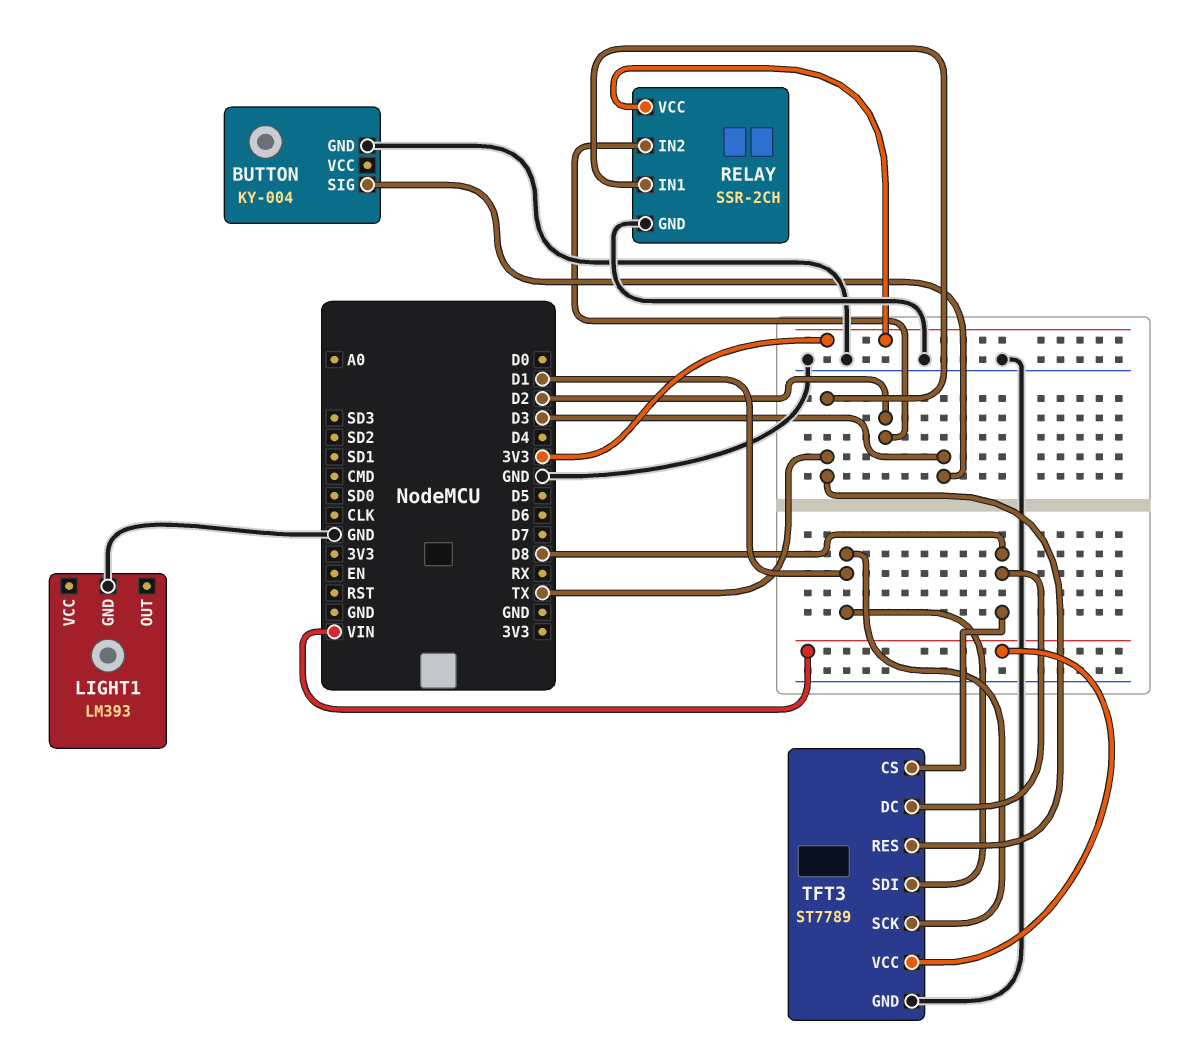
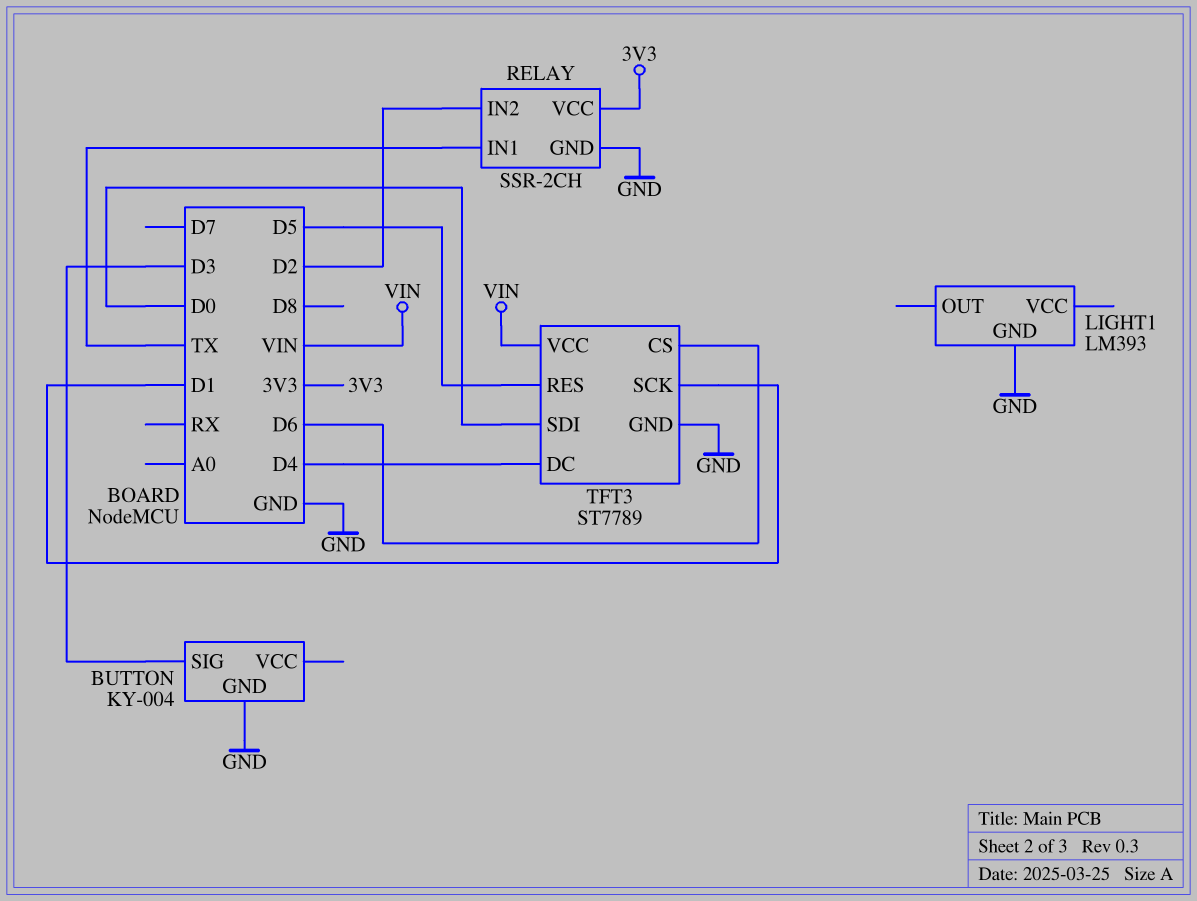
TFT3 pin CS: D8 -> D6
TFT3 pin DC: D8 -> D4
TFT3 pin RES: TX -> D5
TFT3 pin SDI: D1 -> D0

